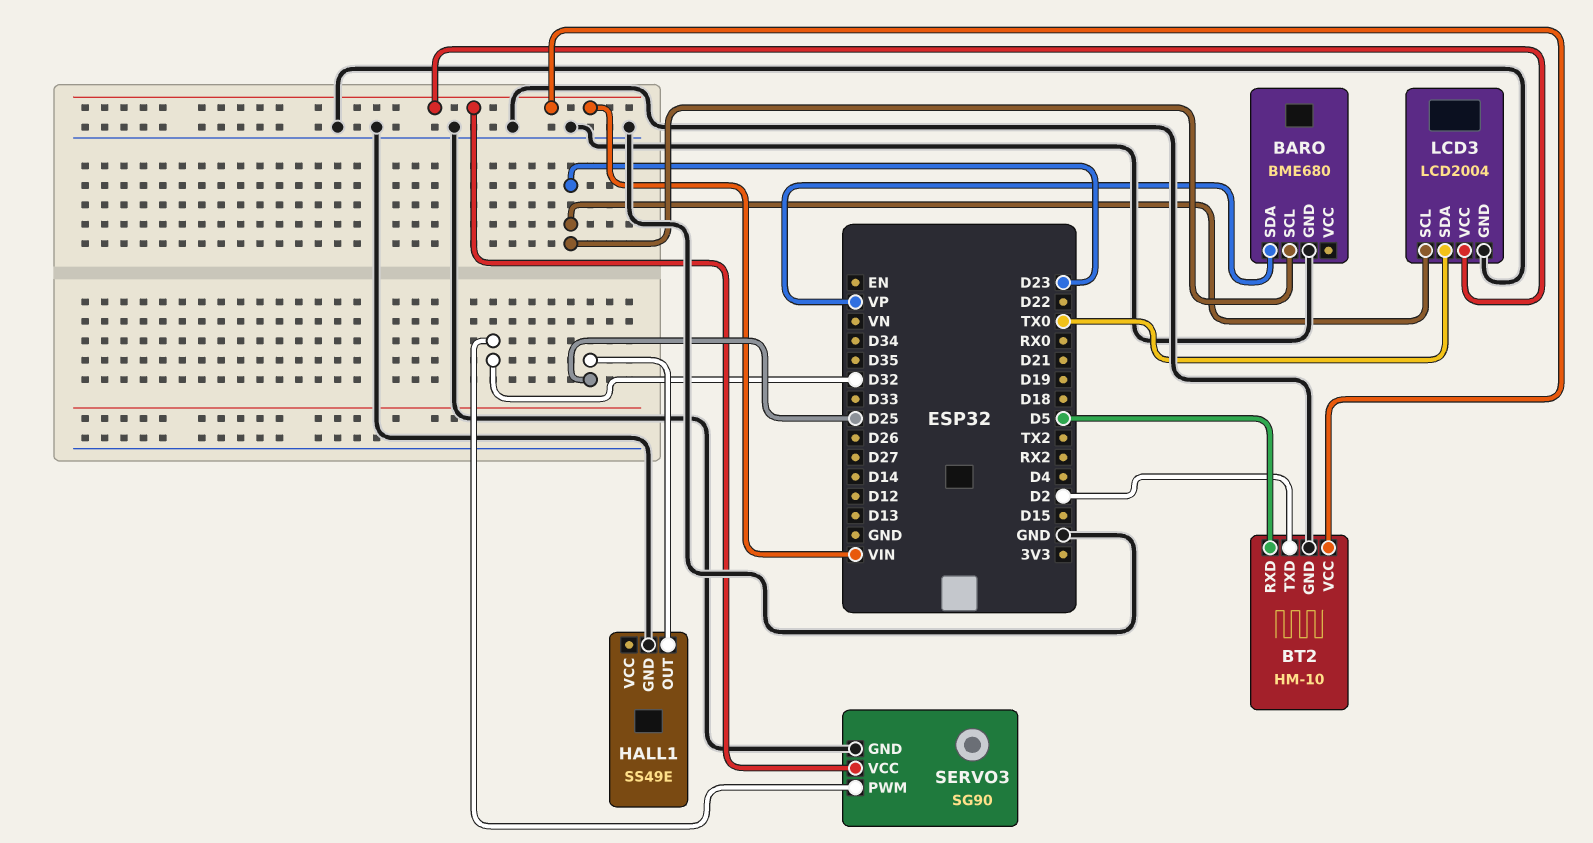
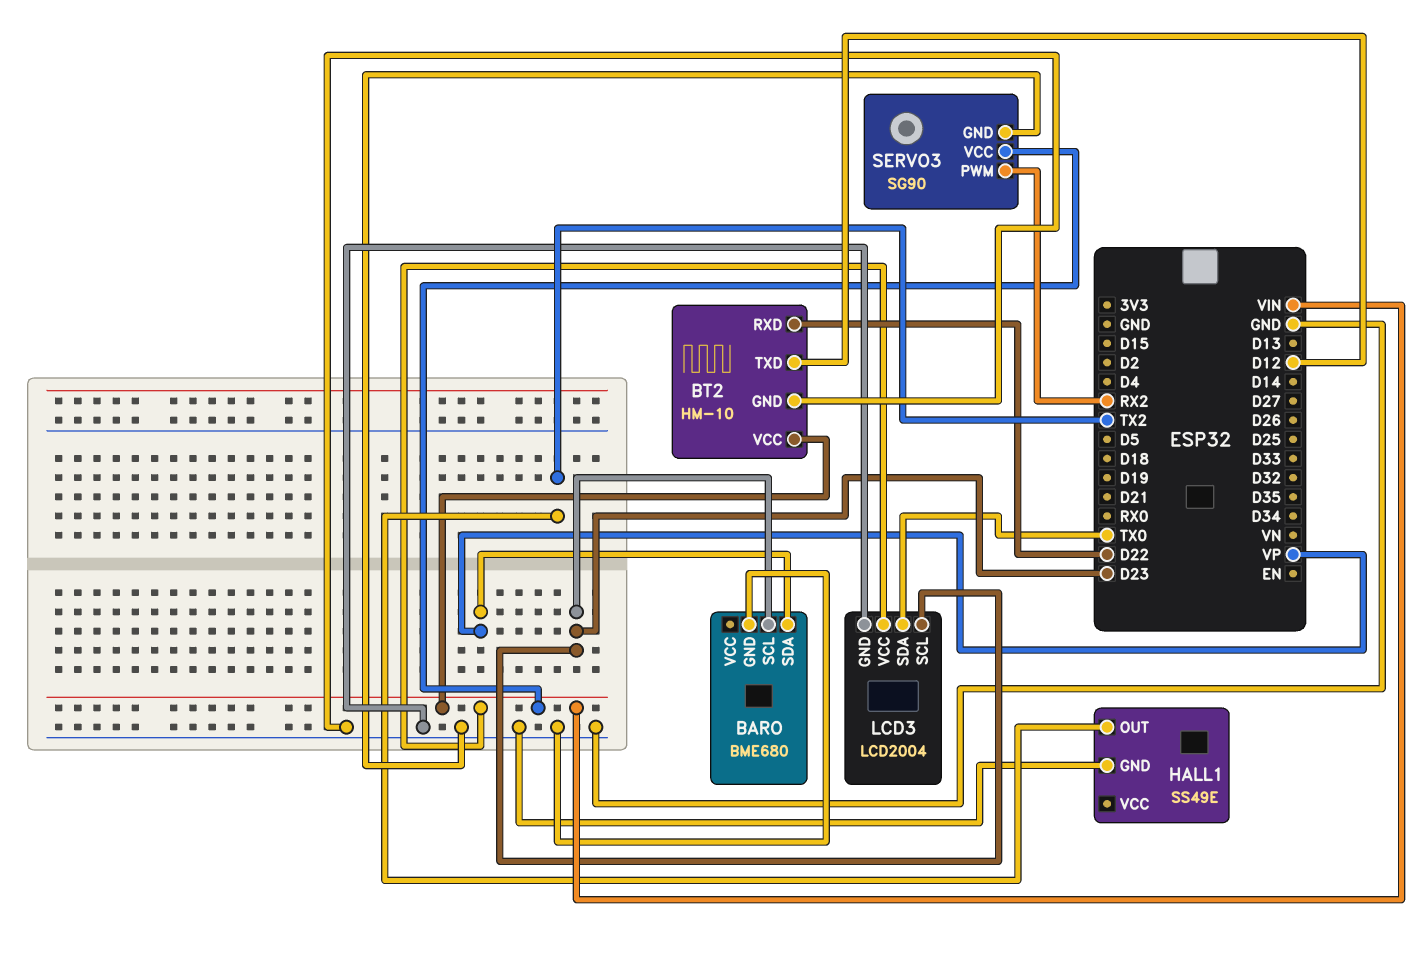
BT2 pin RXD: D5 -> D22
BT2 pin TXD: D2 -> D12
HALL1 pin OUT: D25 -> TX2
SERVO3 pin PWM: D32 -> RX2

